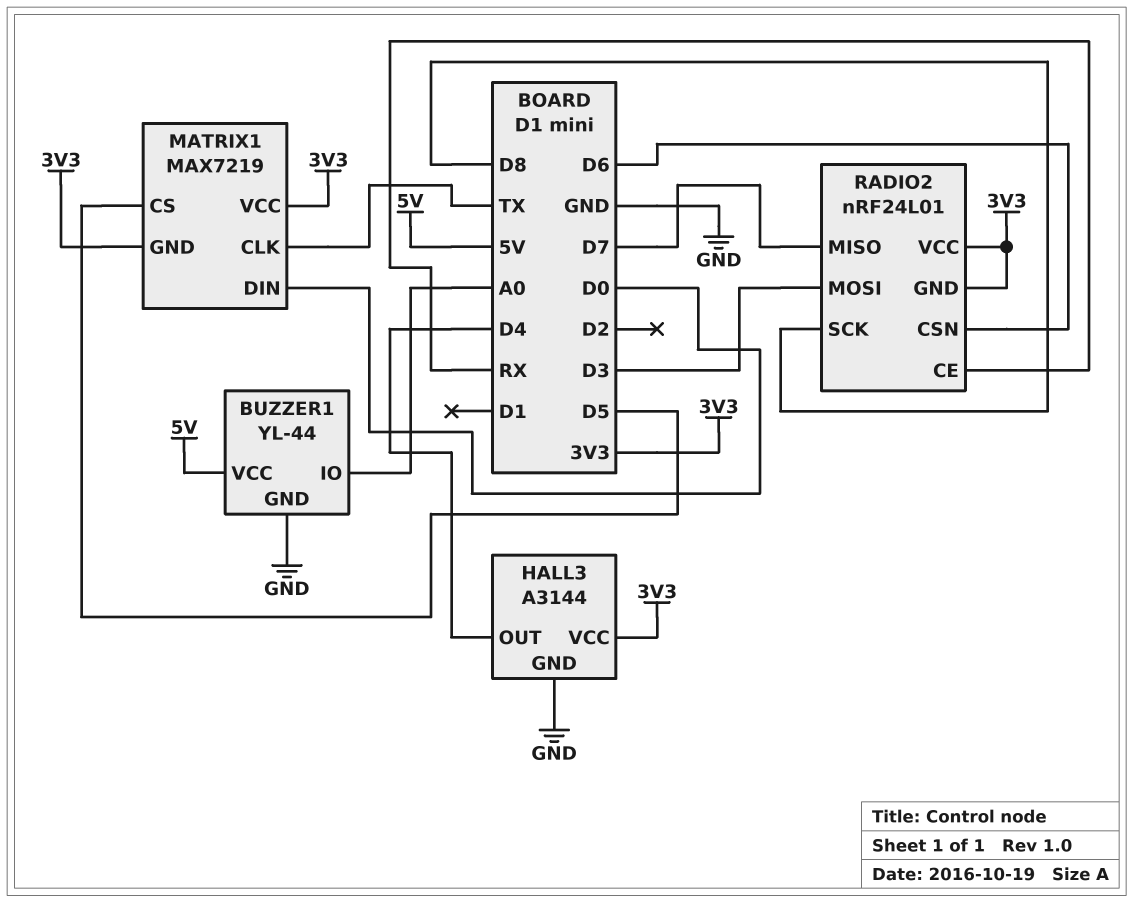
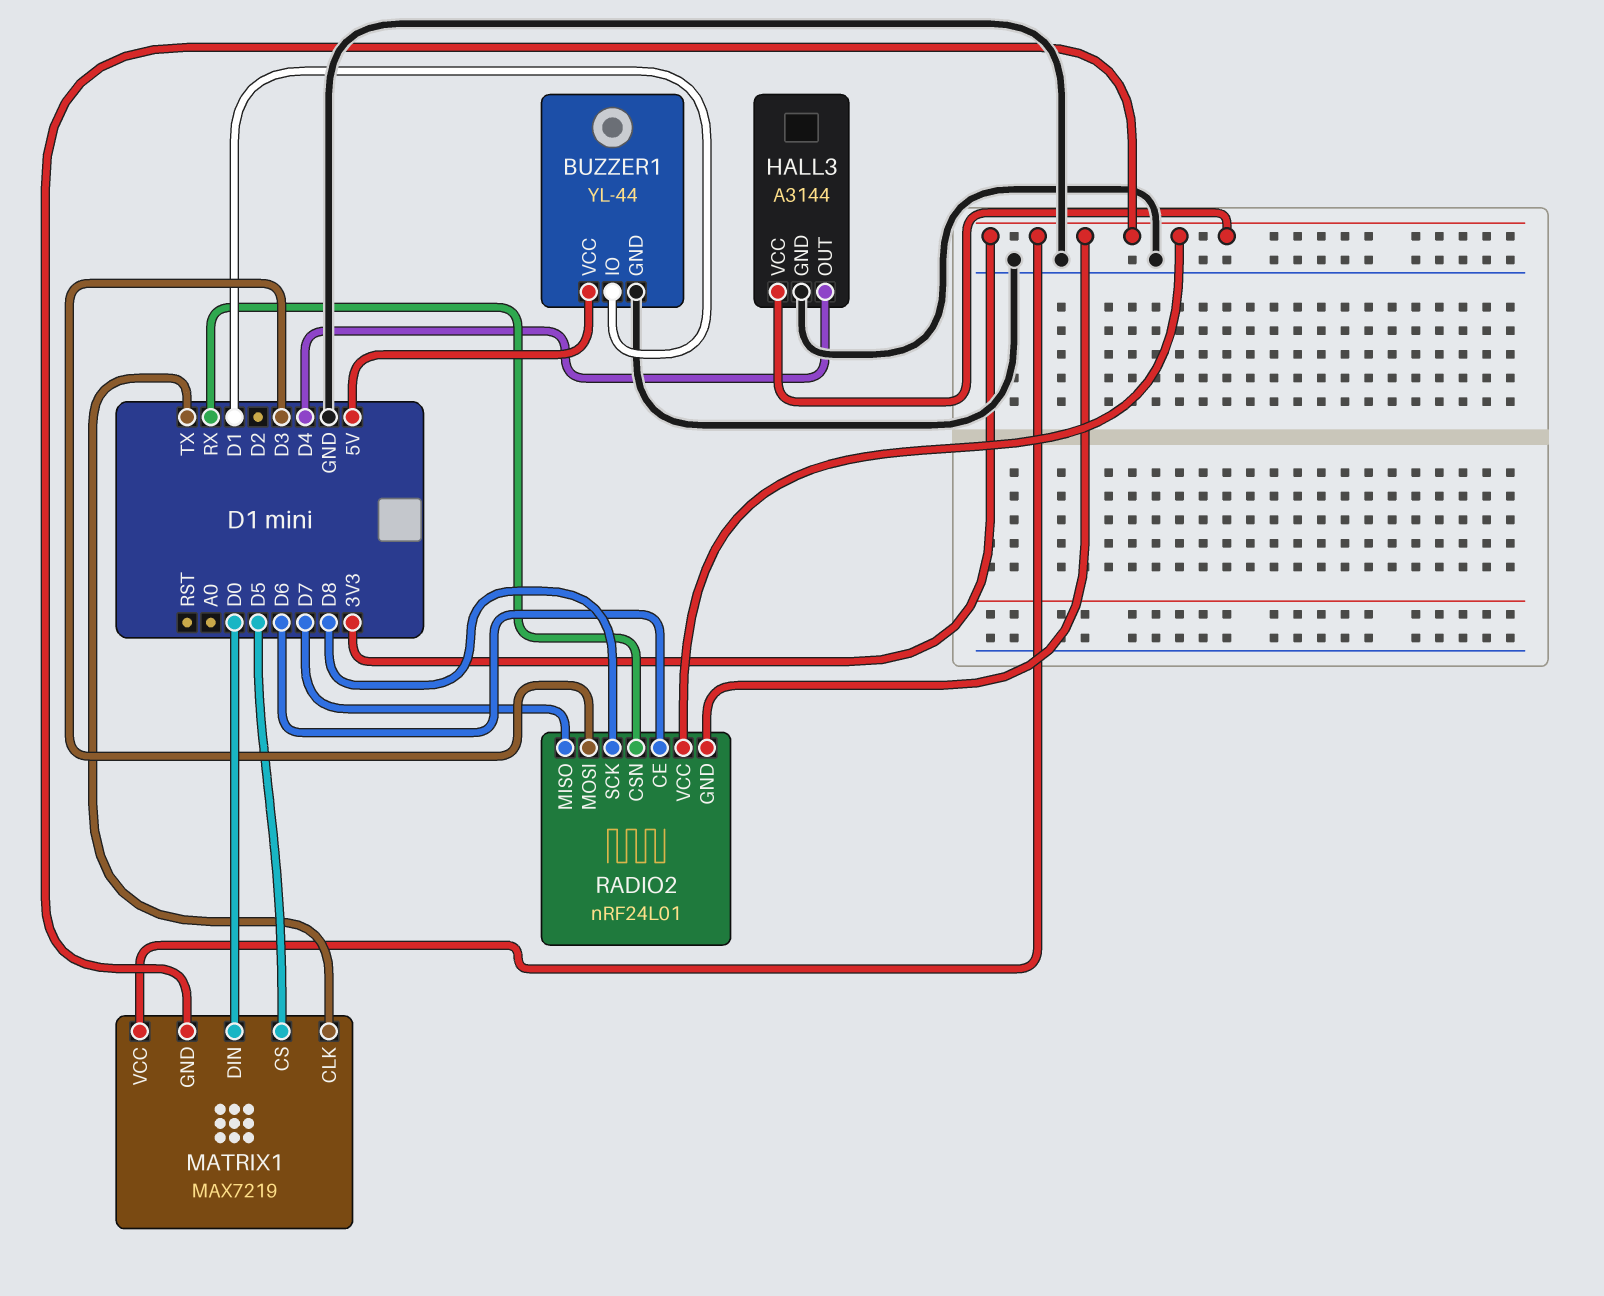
BUZZER1 pin IO: A0 -> D1
RADIO2 pin CE: RX -> D6
RADIO2 pin CSN: D6 -> RX

